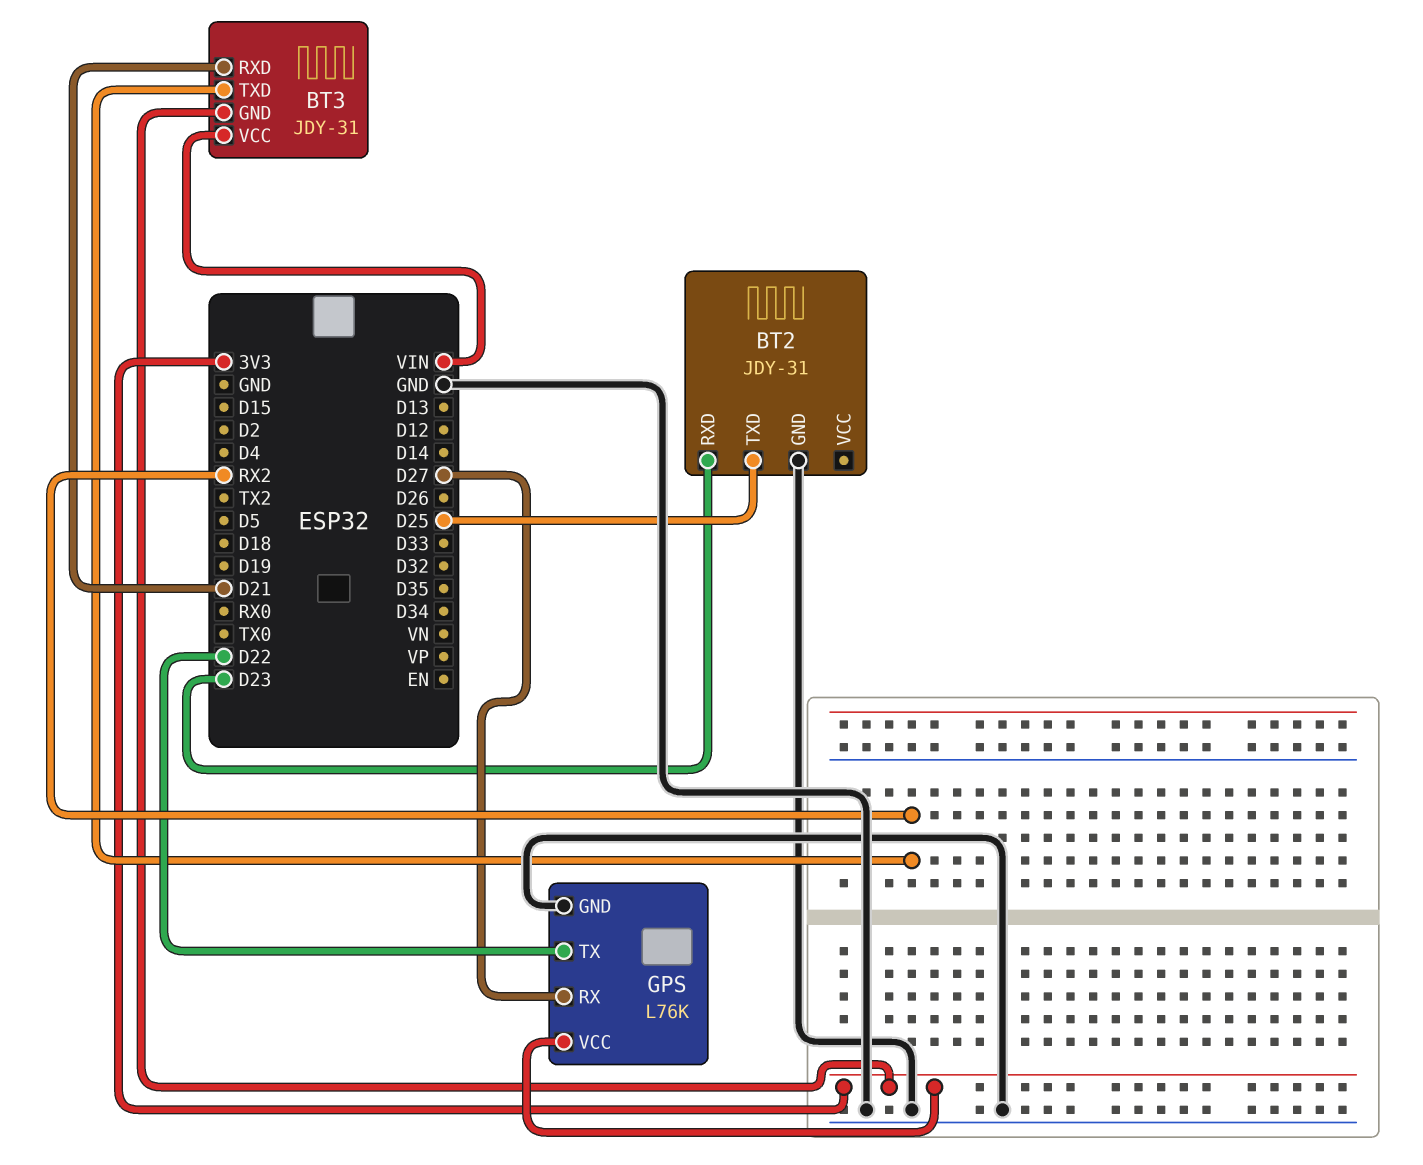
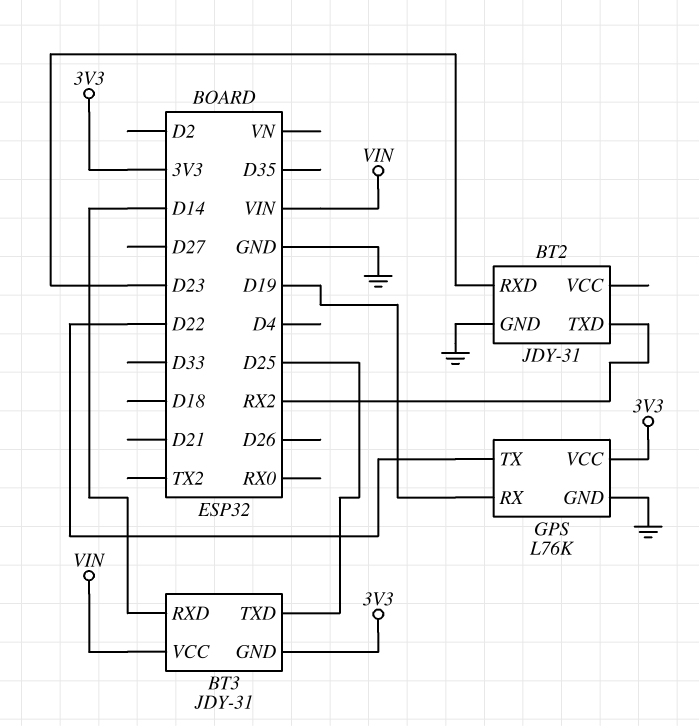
BT2 pin TXD: D25 -> RX2
BT3 pin RXD: D21 -> D14
BT3 pin TXD: RX2 -> D25
GPS pin RX: D27 -> D19

